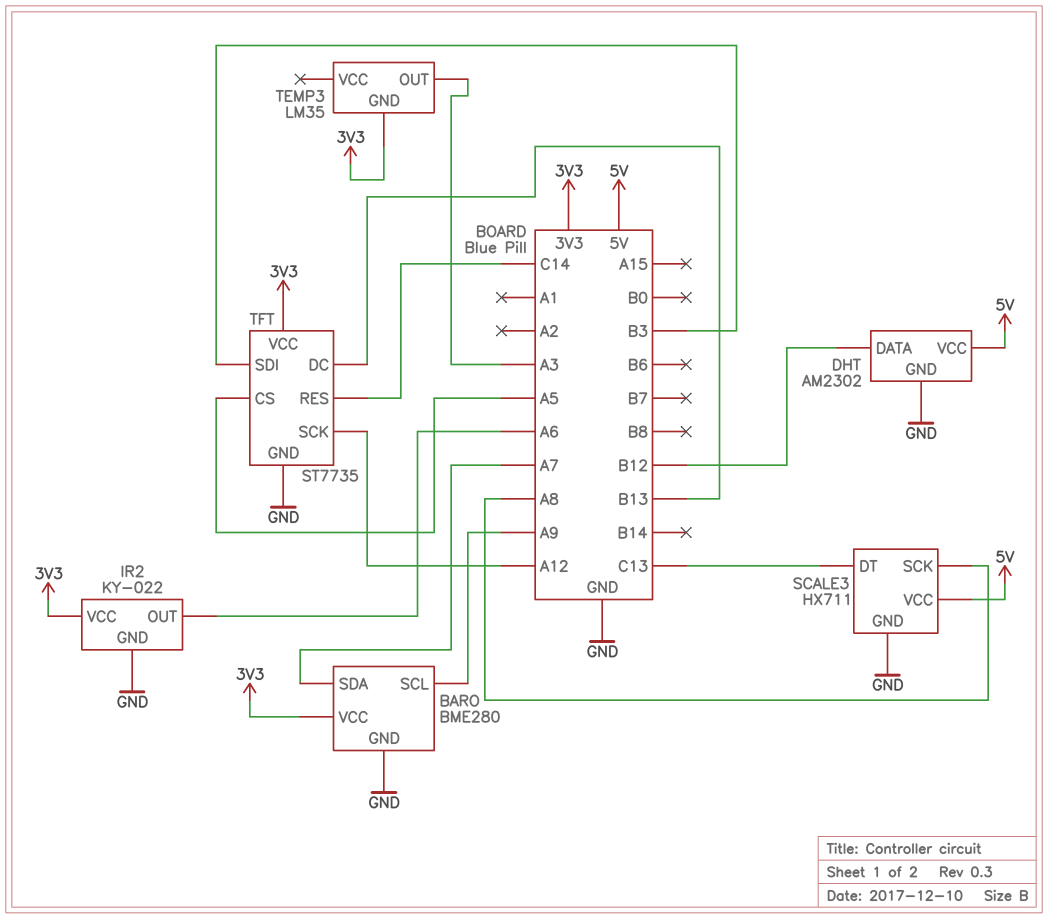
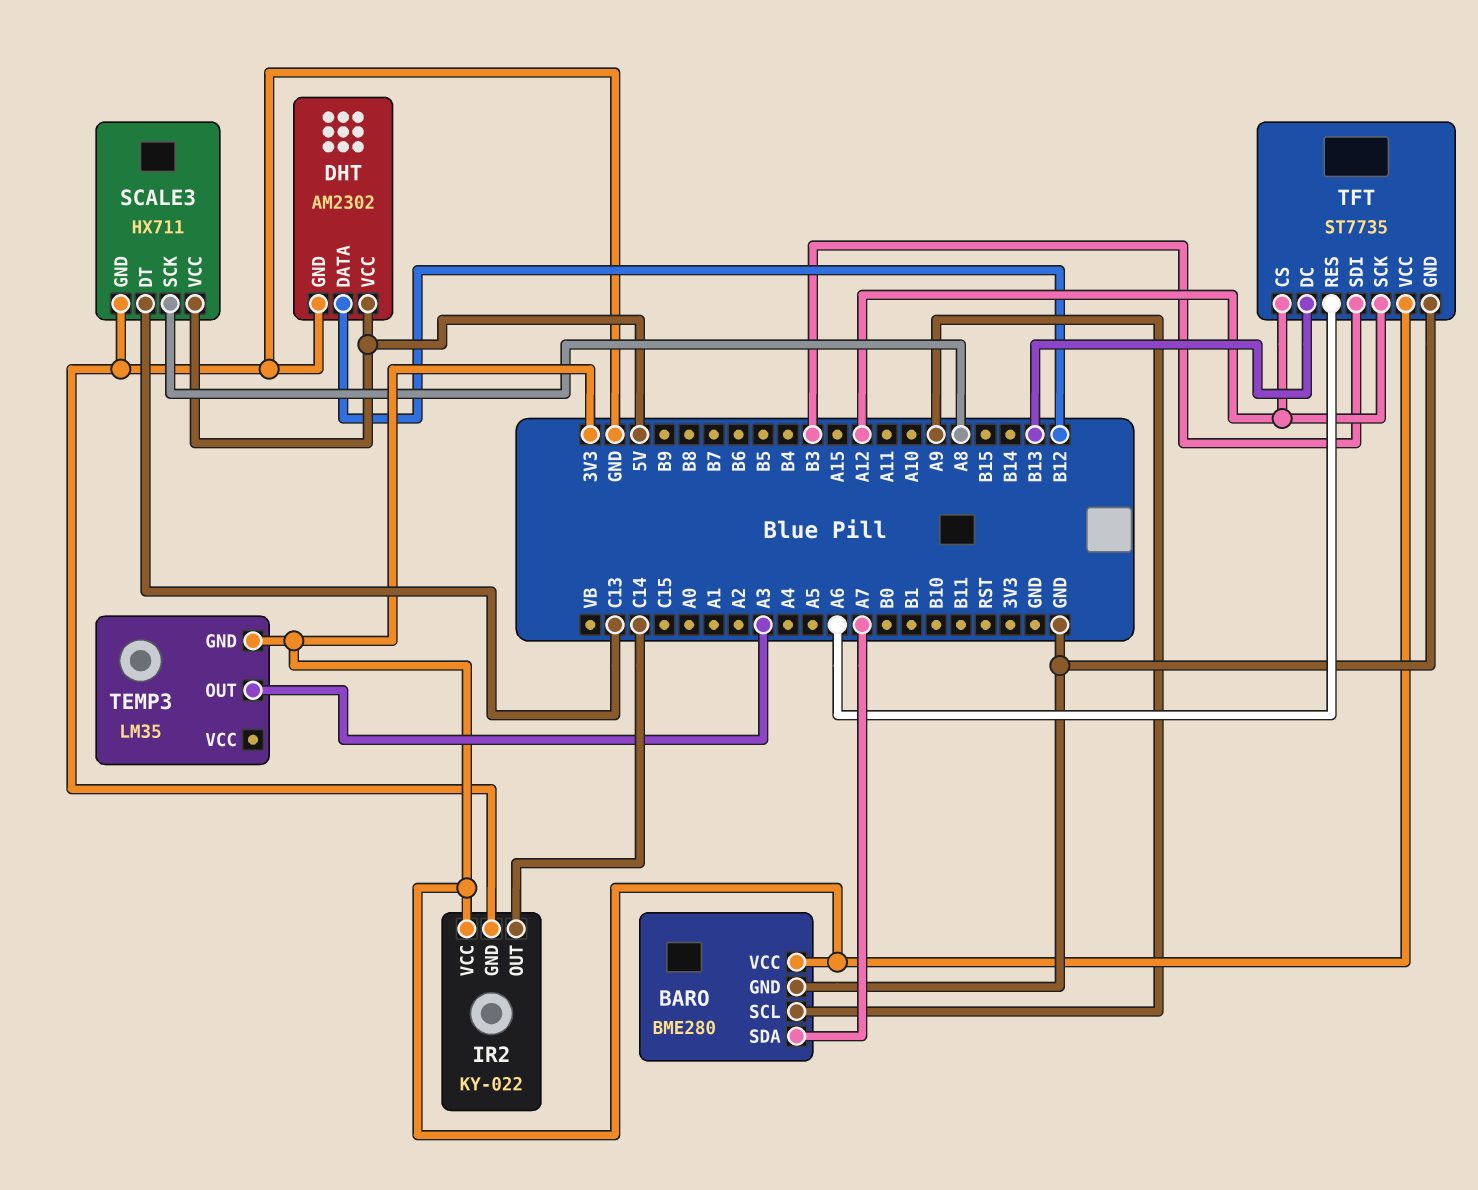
IR2 pin OUT: A6 -> C14
TFT pin CS: A5 -> A12
TFT pin RES: C14 -> A6

